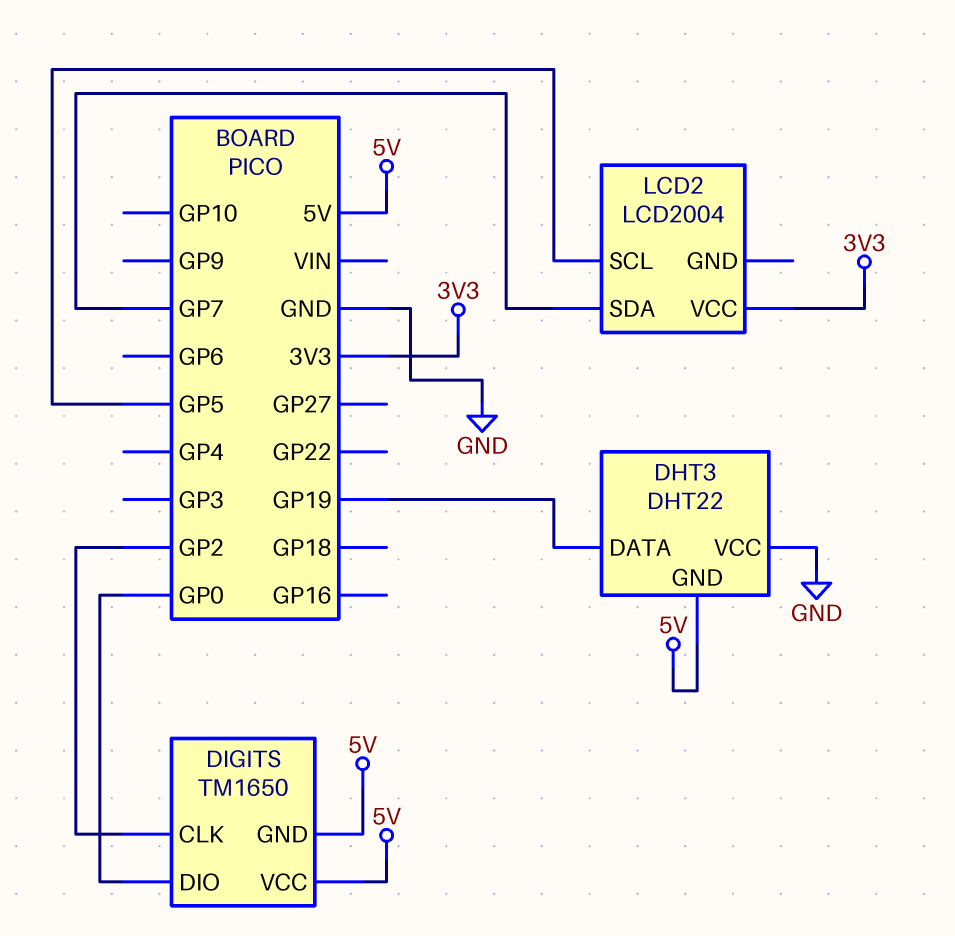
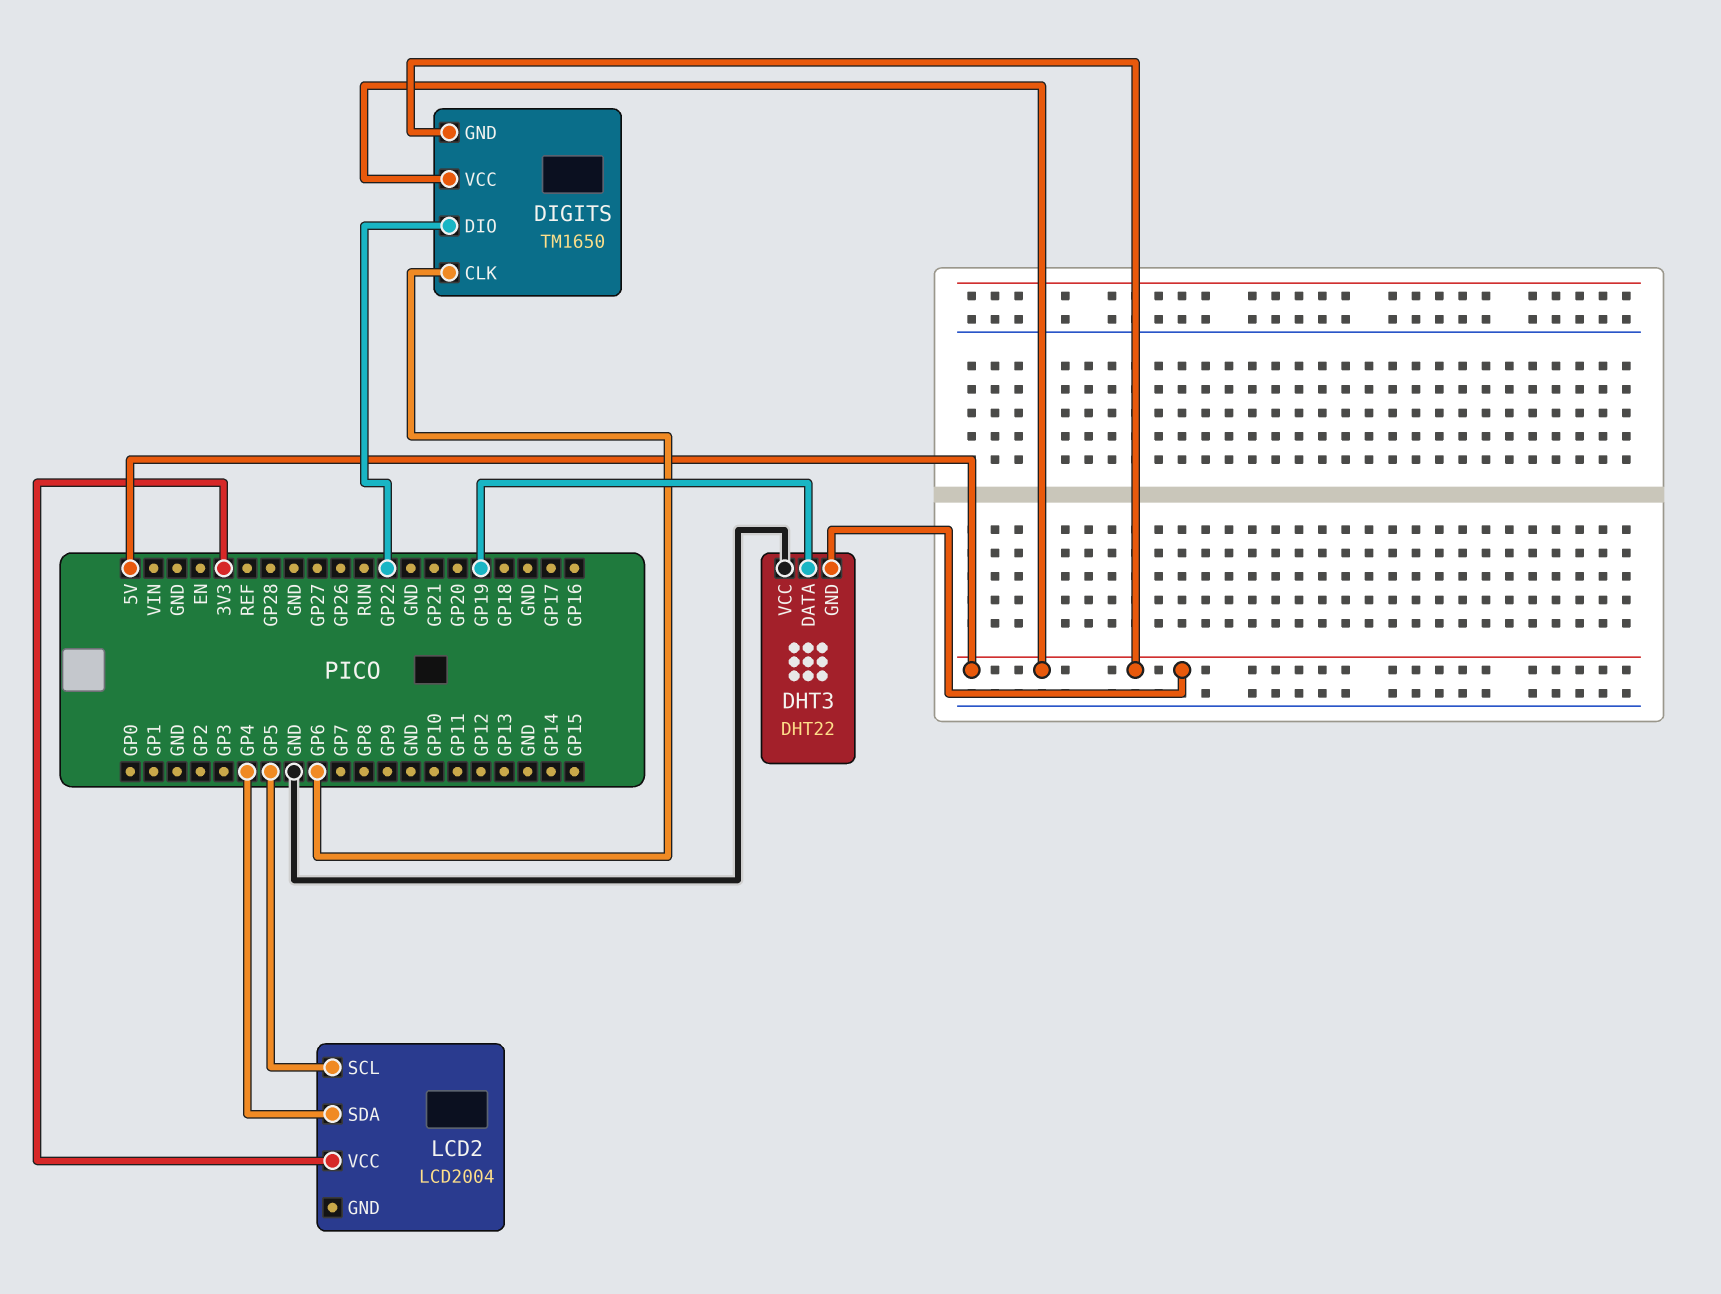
DIGITS pin CLK: GP2 -> GP6
DIGITS pin DIO: GP0 -> GP22
LCD2 pin SDA: GP7 -> GP4

